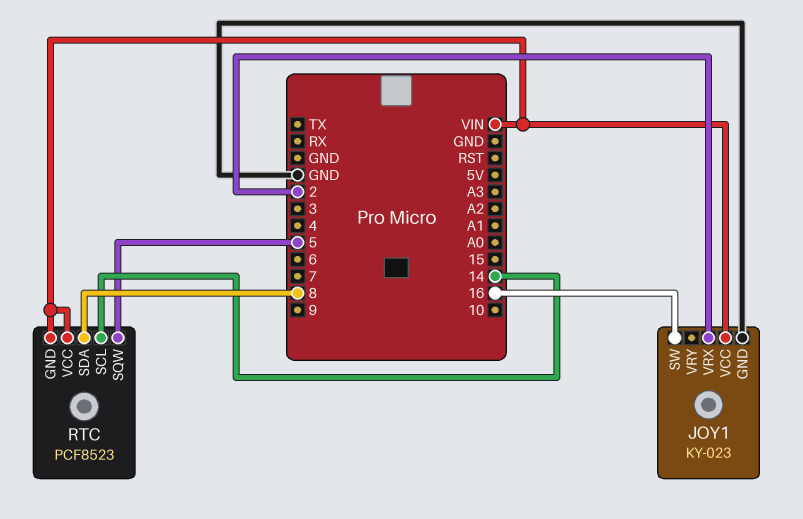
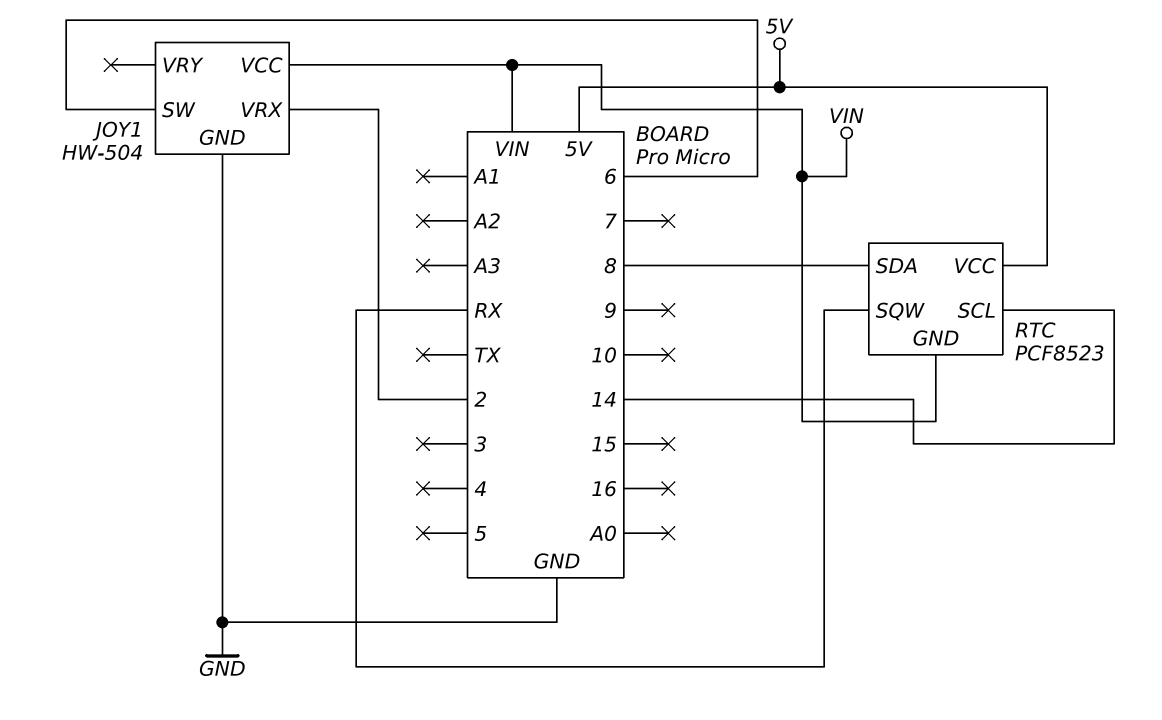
JOY1: KY-023 -> HW-504
JOY1 pin SW: 16 -> 6
RTC pin SQW: 5 -> RX
RTC pin VCC: VIN -> 5V

